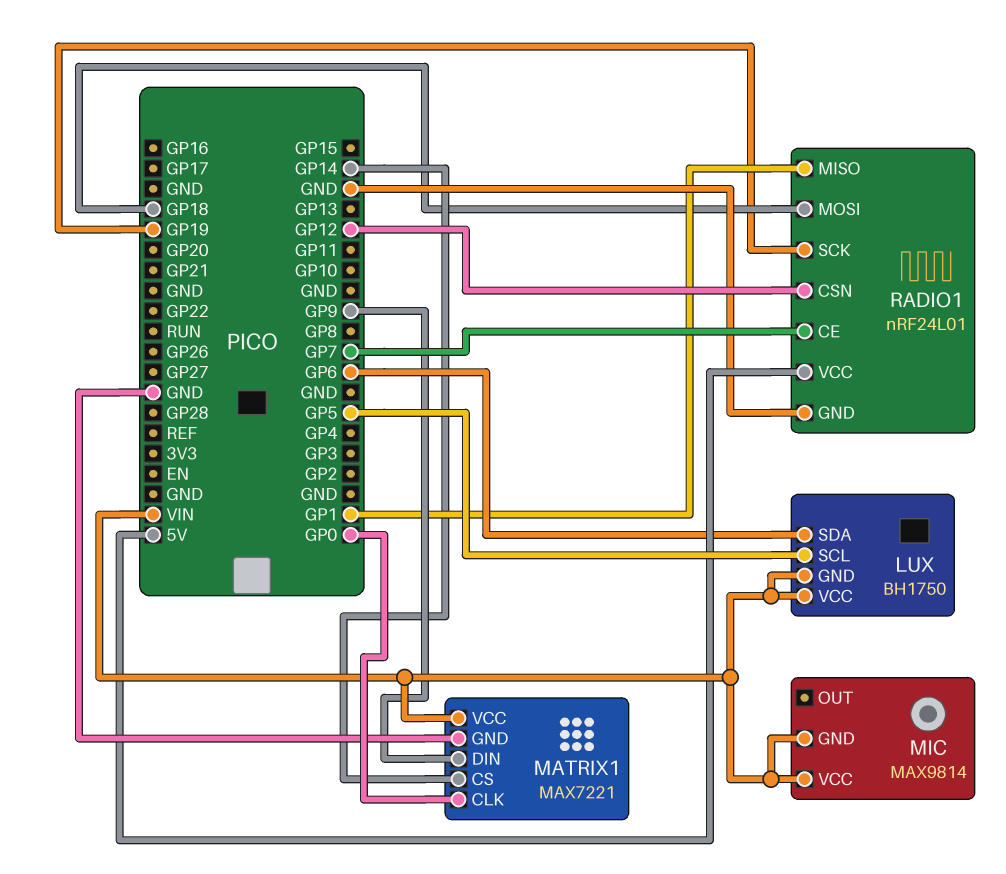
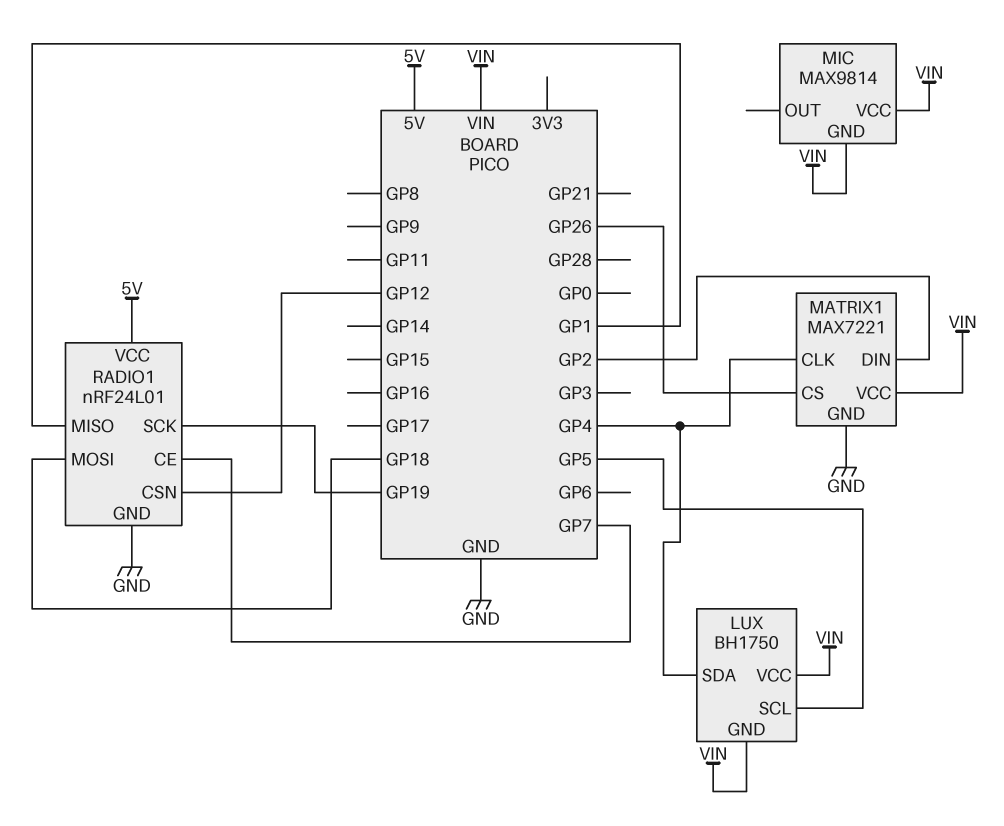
LUX pin SDA: GP6 -> GP4
MATRIX1 pin CLK: GP0 -> GP4
MATRIX1 pin CS: GP14 -> GP26
MATRIX1 pin DIN: GP9 -> GP2

